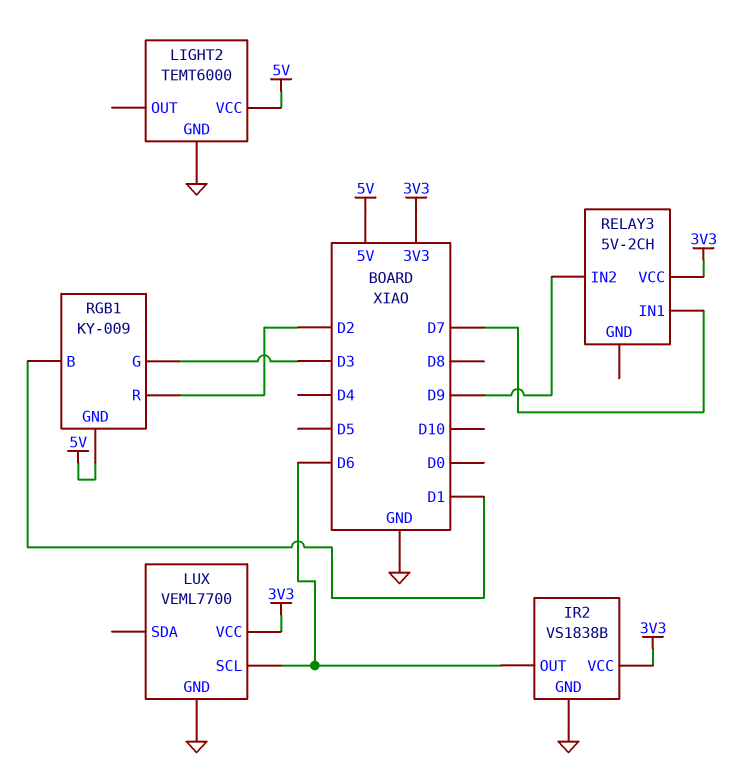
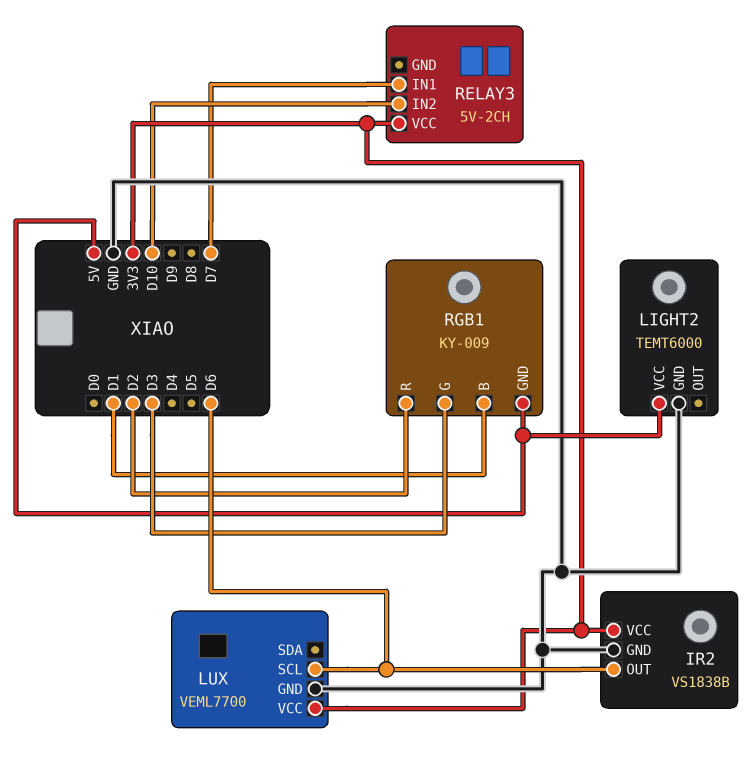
RELAY3 pin IN2: D9 -> D10

